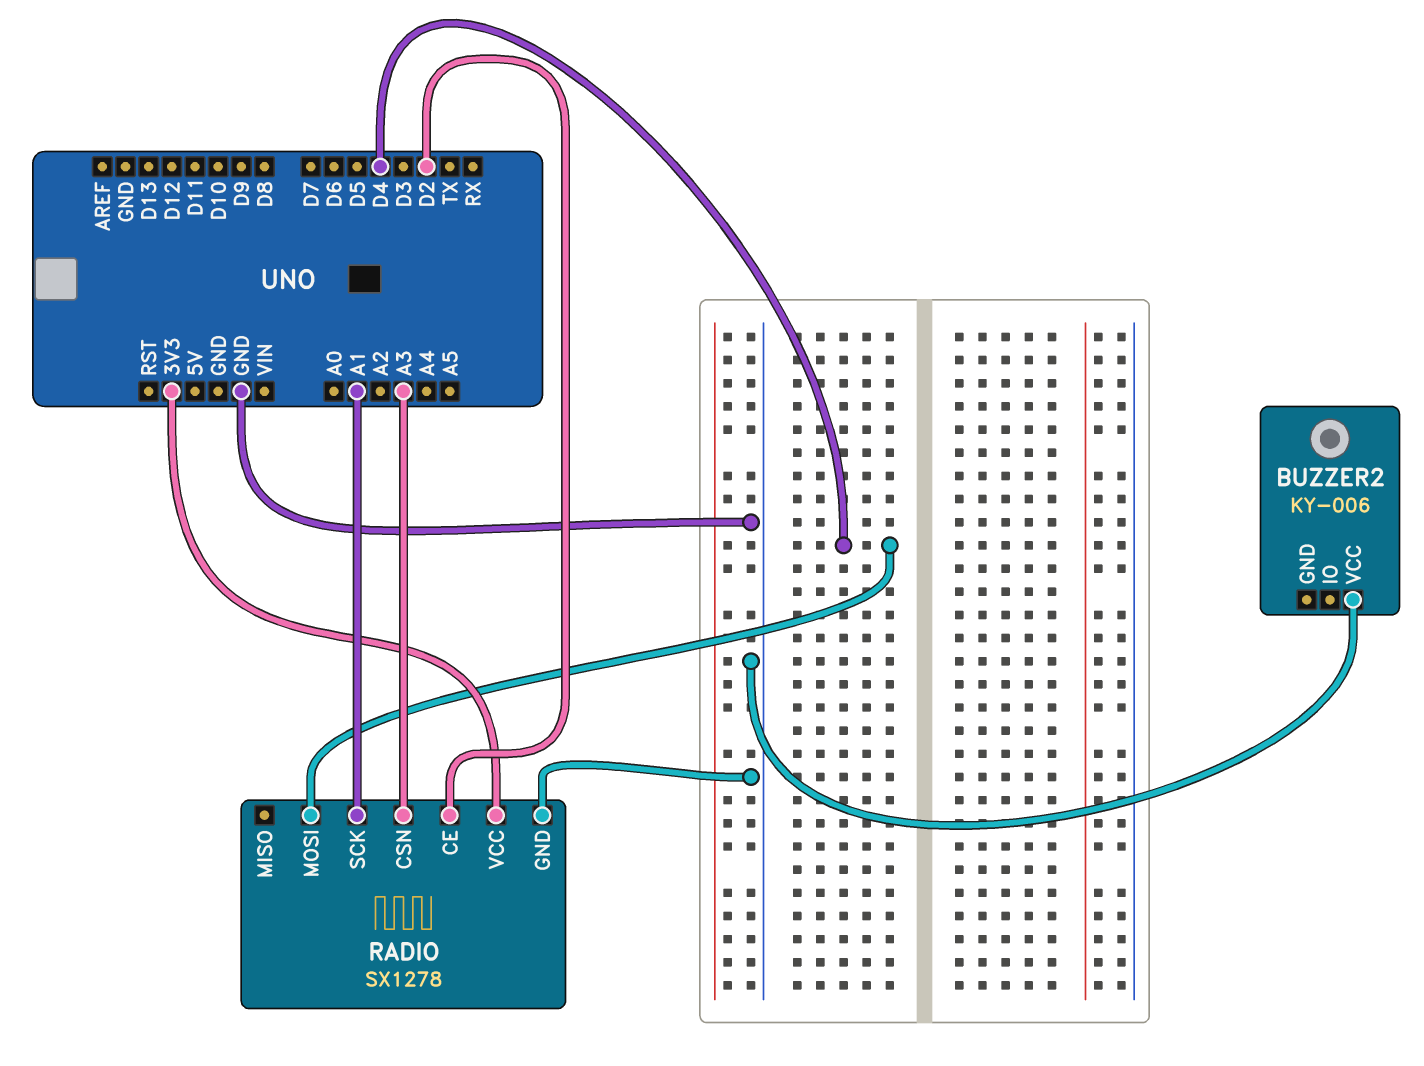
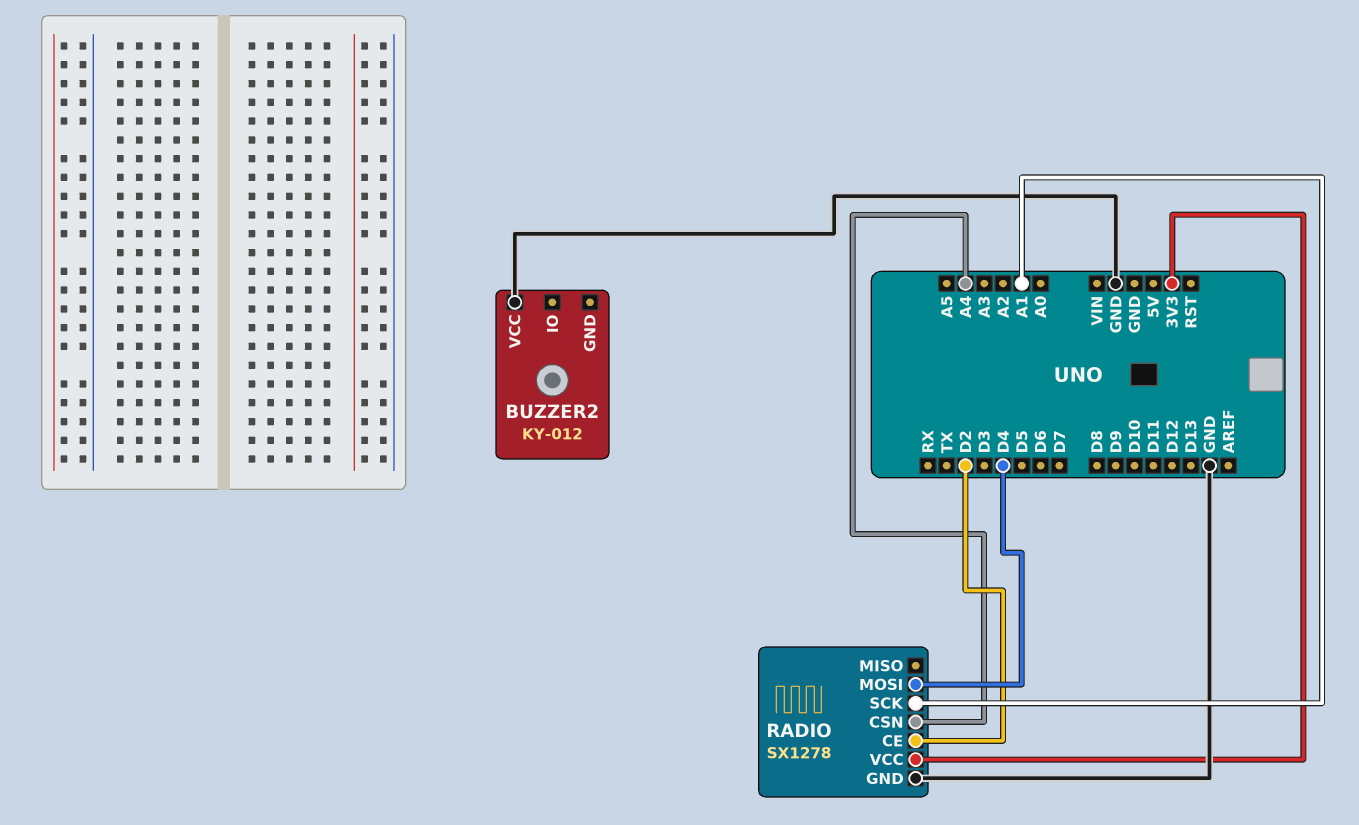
BUZZER2: KY-006 -> KY-012
RADIO pin CSN: A3 -> A4

